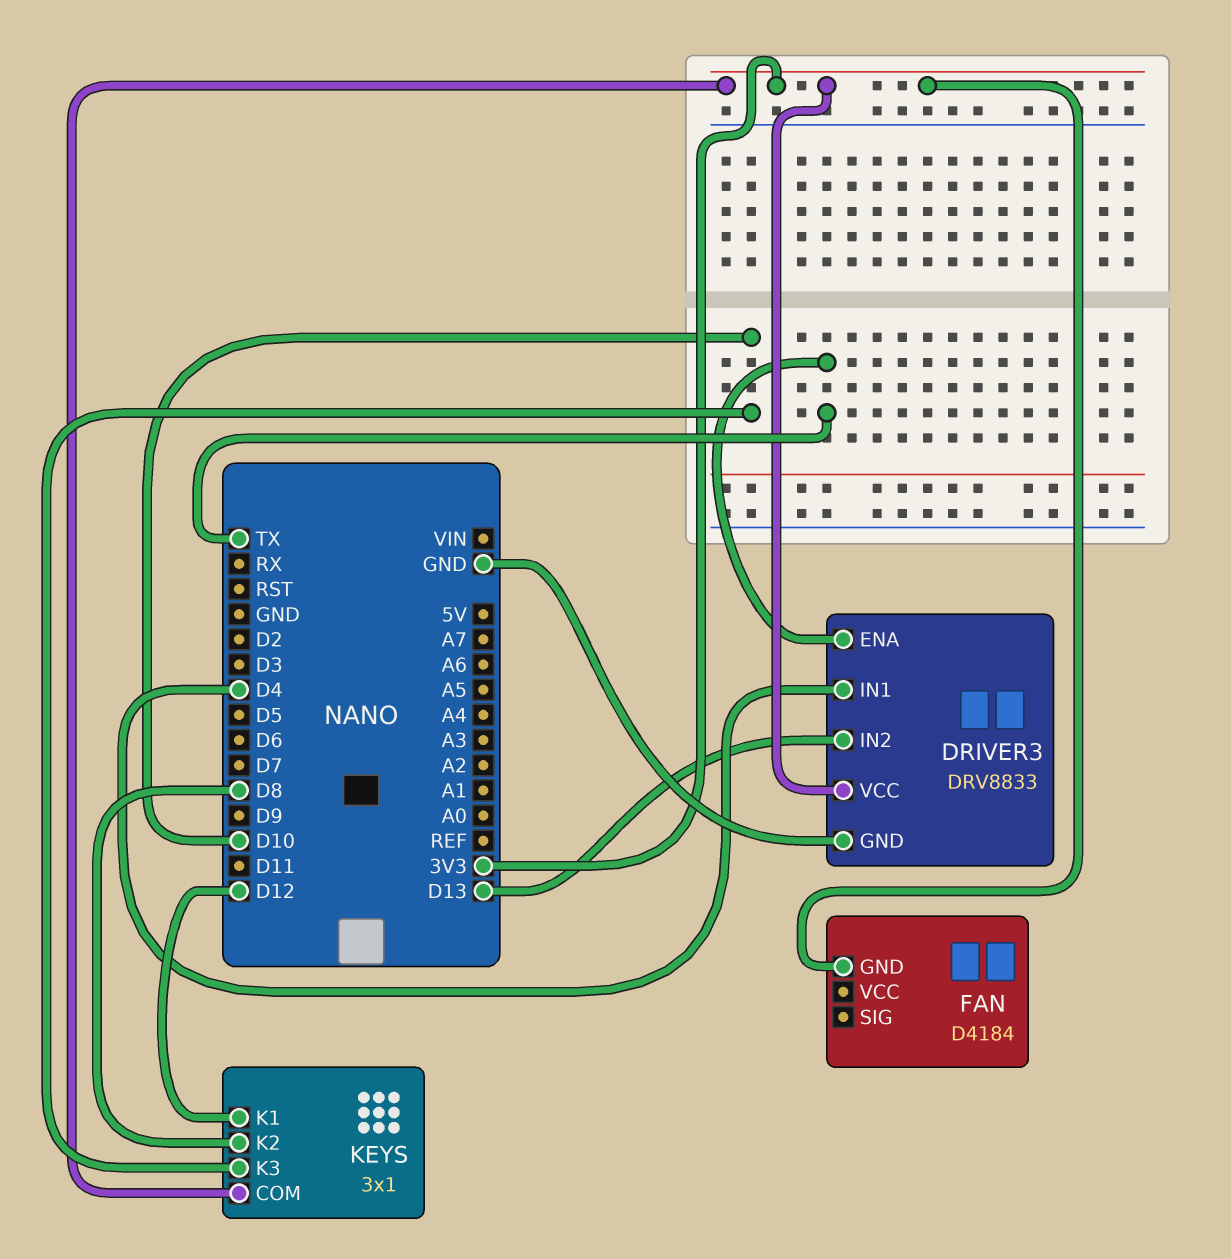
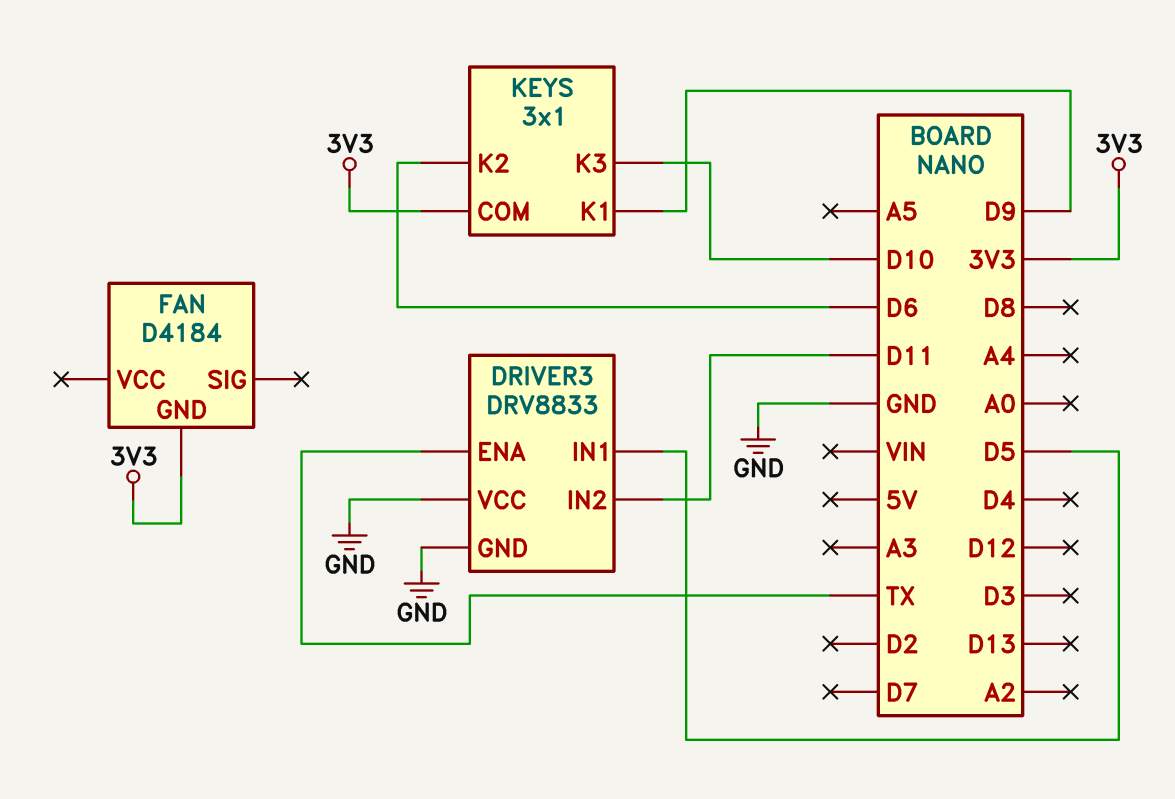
DRIVER3 pin IN1: D4 -> D5
DRIVER3 pin IN2: D13 -> D11
DRIVER3 pin VCC: 3V3 -> GND
KEYS pin K1: D12 -> D9
KEYS pin K2: D8 -> D6

